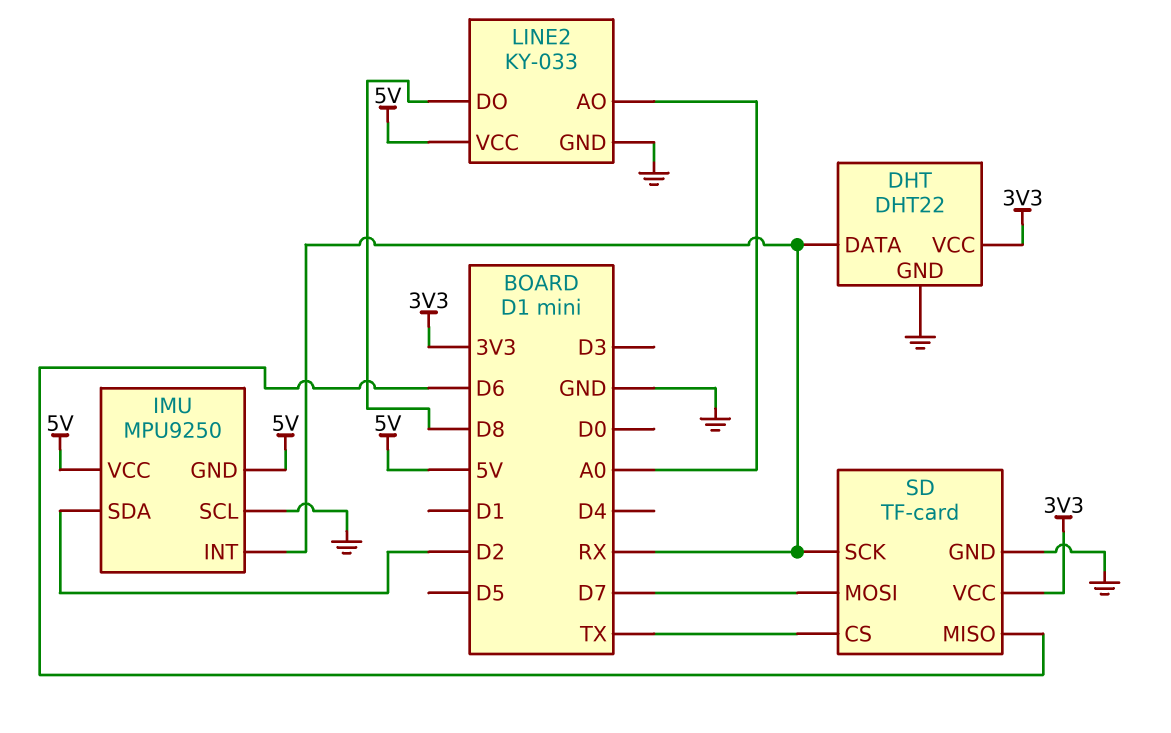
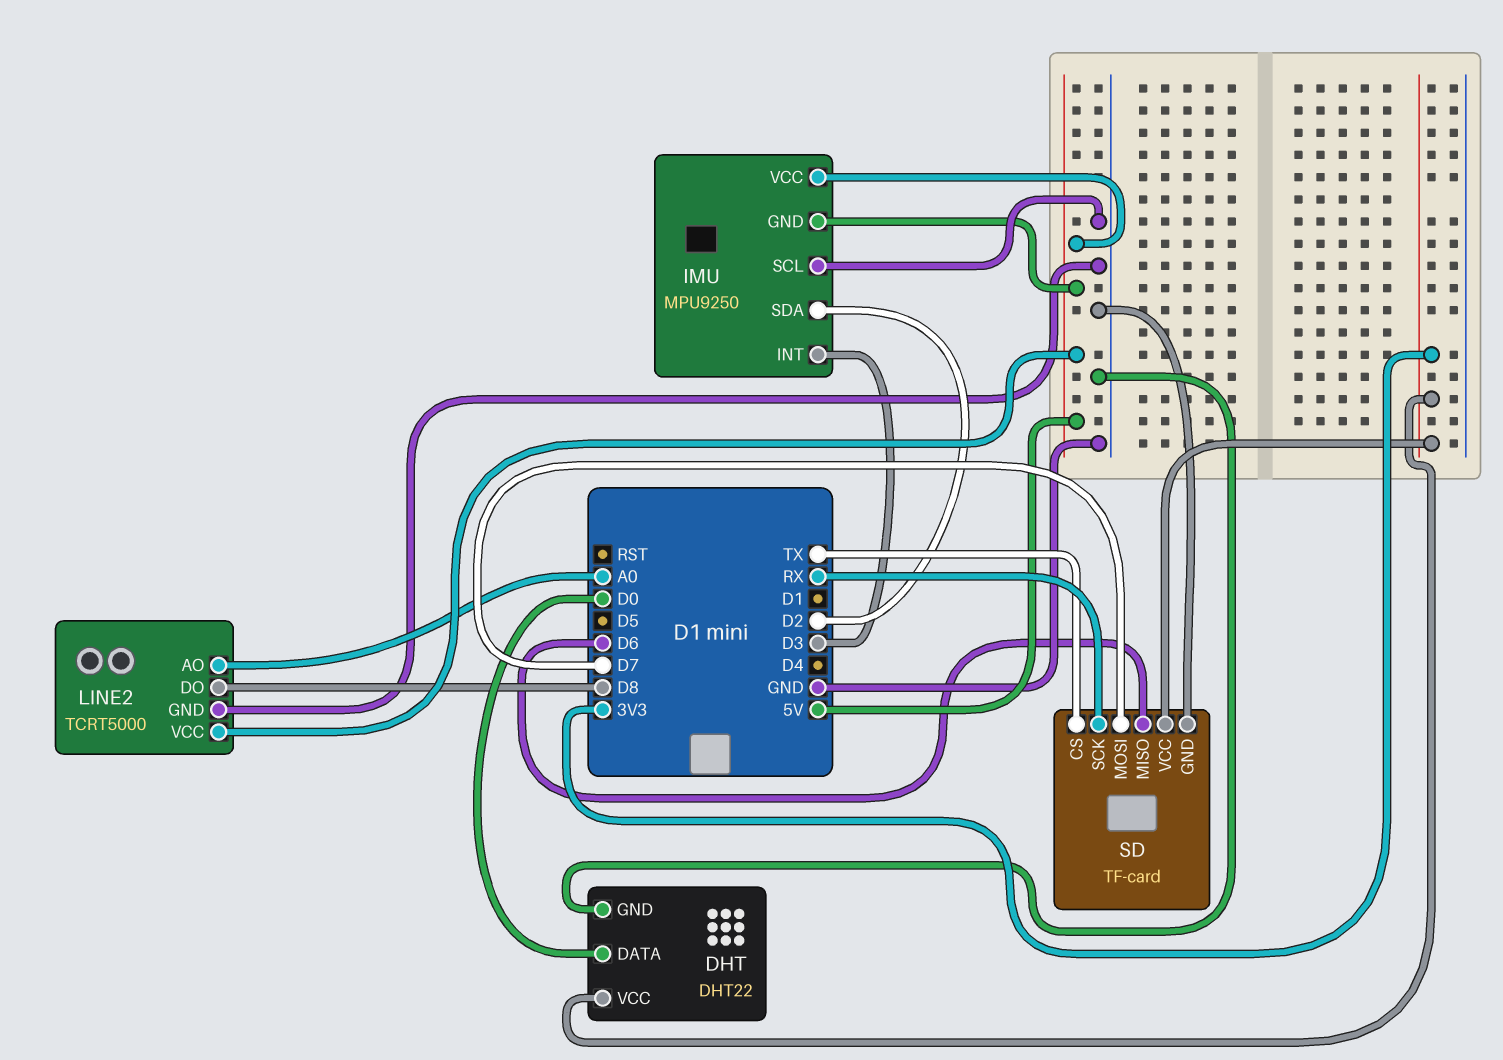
DHT pin DATA: RX -> D0
IMU pin INT: RX -> D3
LINE2: KY-033 -> TCRT5000

